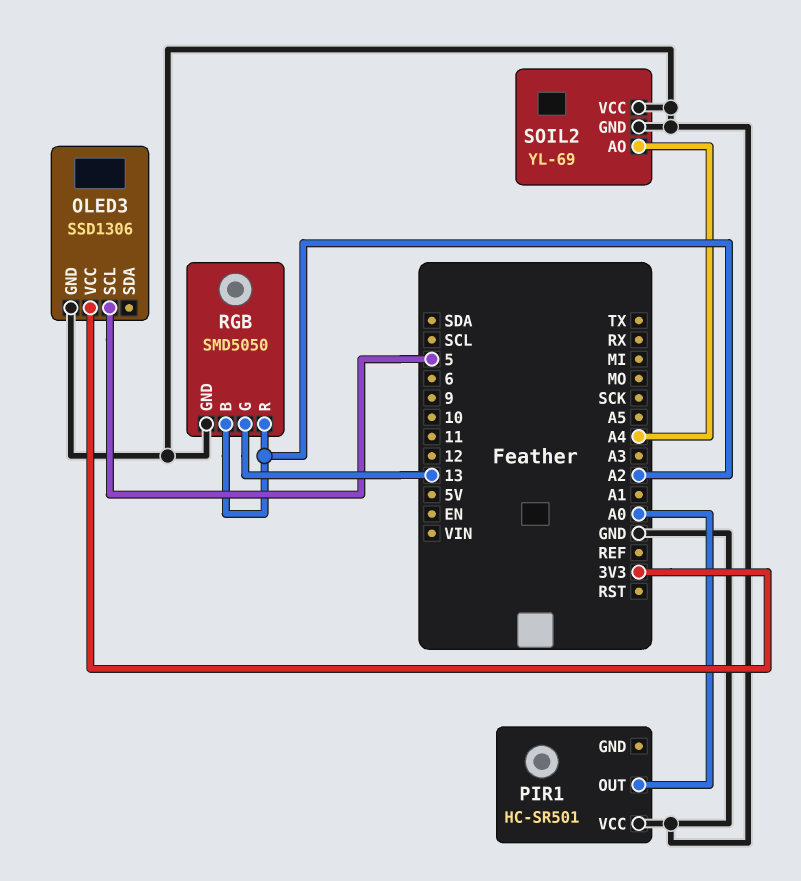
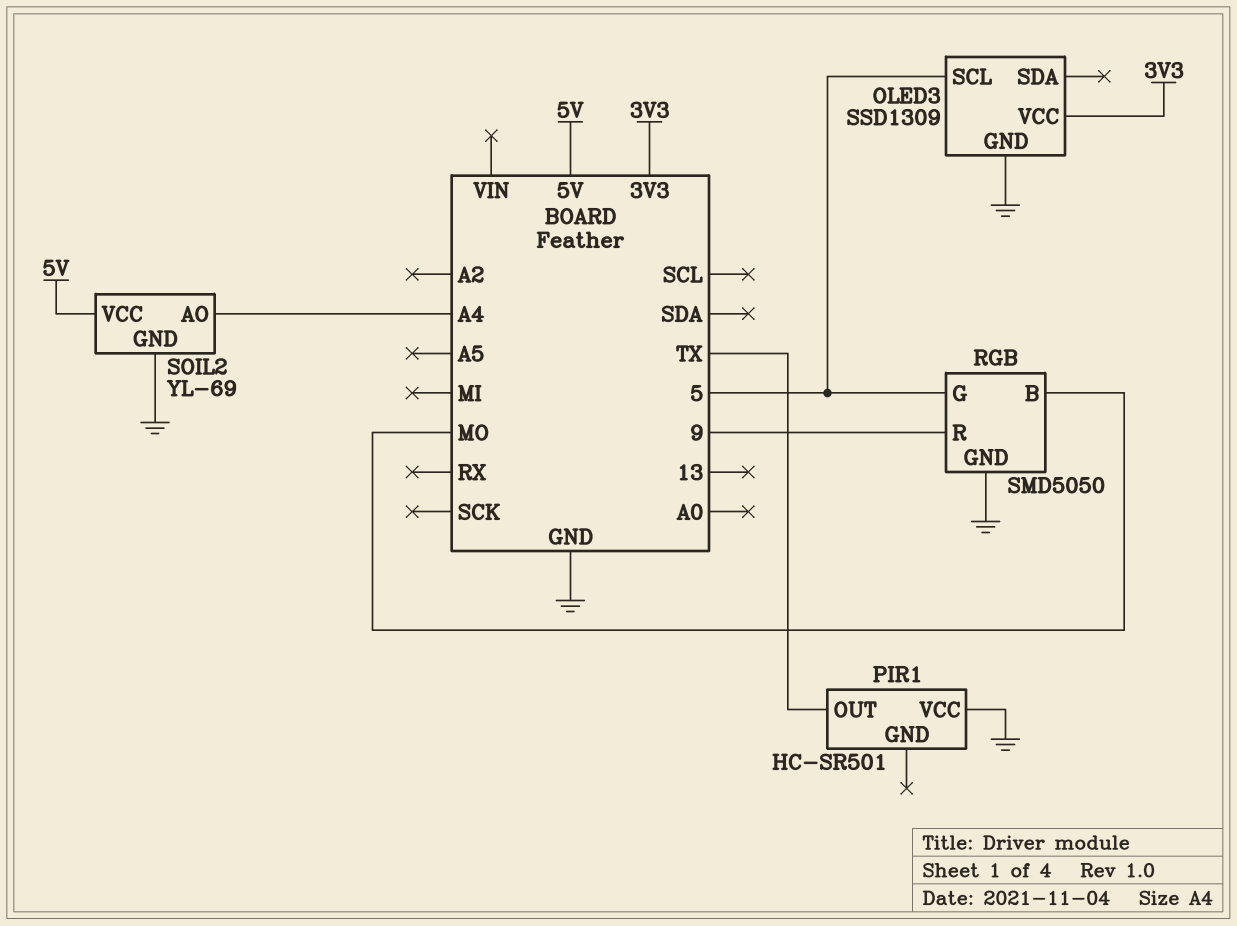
OLED3: SSD1306 -> SSD1309
PIR1 pin OUT: A0 -> TX
RGB pin B: A2 -> MO
RGB pin G: 13 -> 5
RGB pin R: A2 -> 9
SOIL2 pin VCC: GND -> 5V

